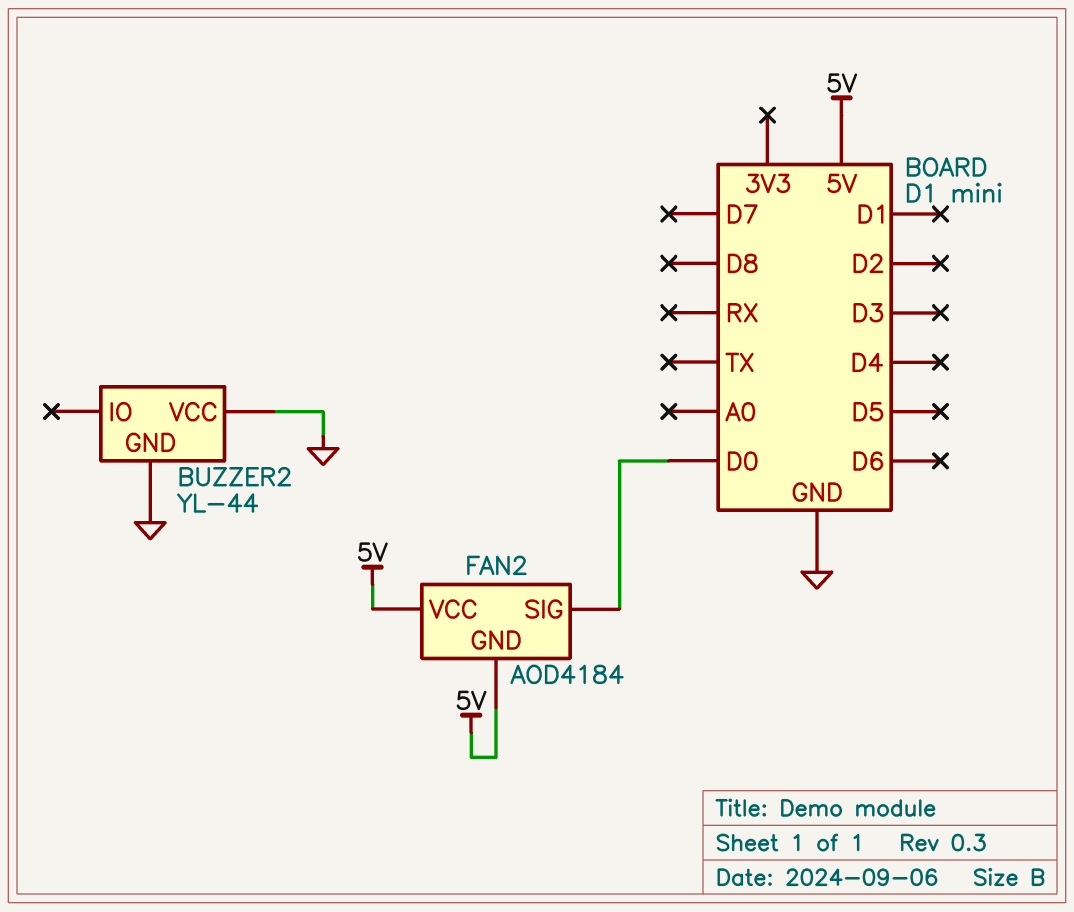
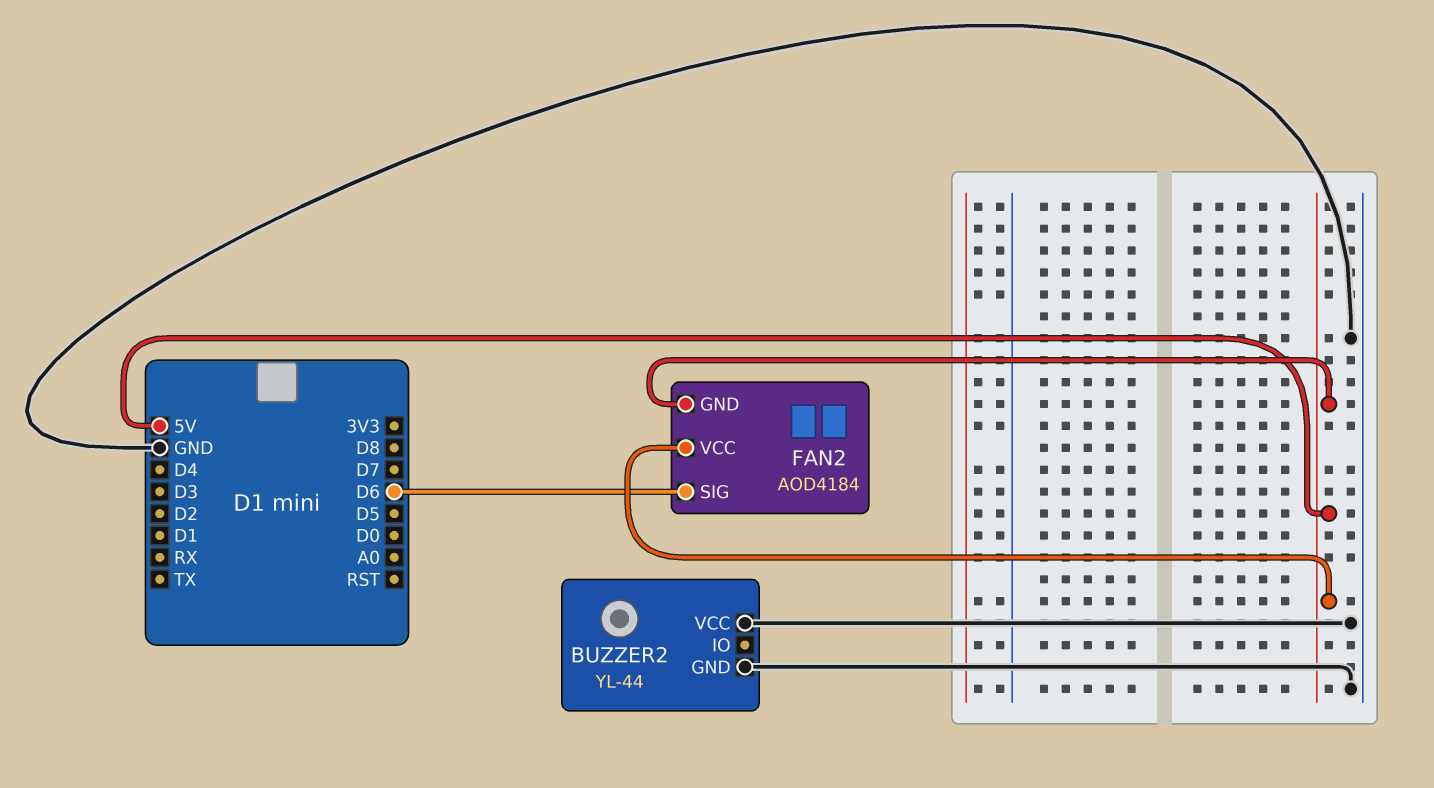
FAN2 pin SIG: D0 -> D6

